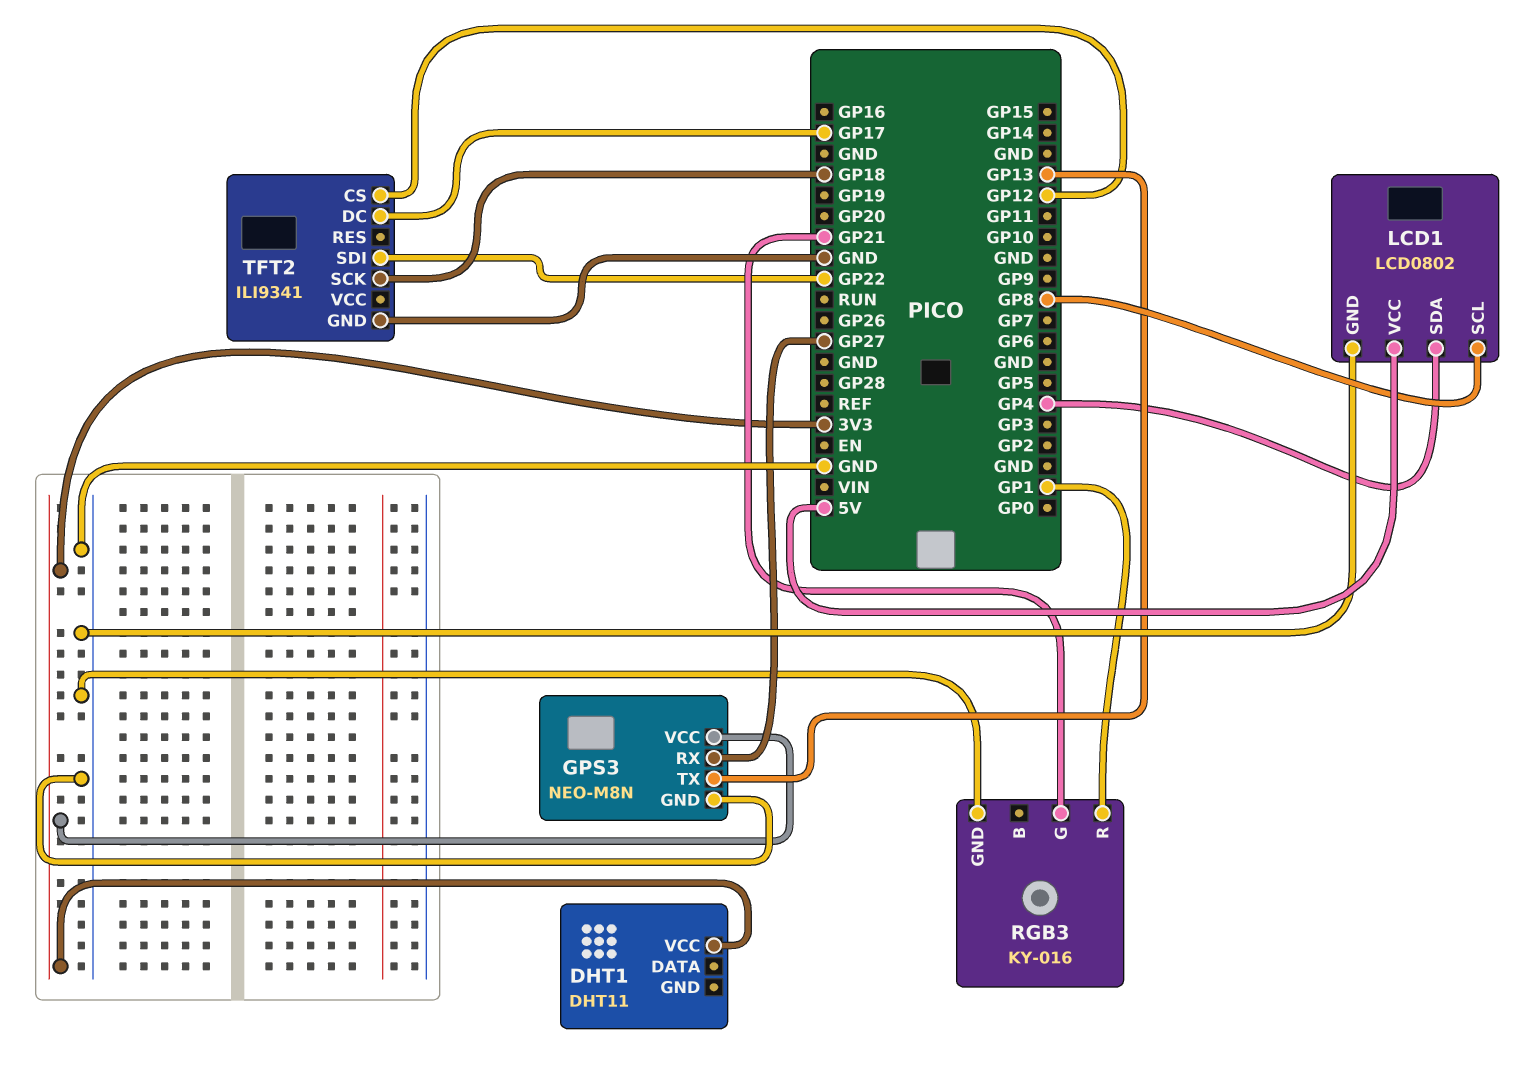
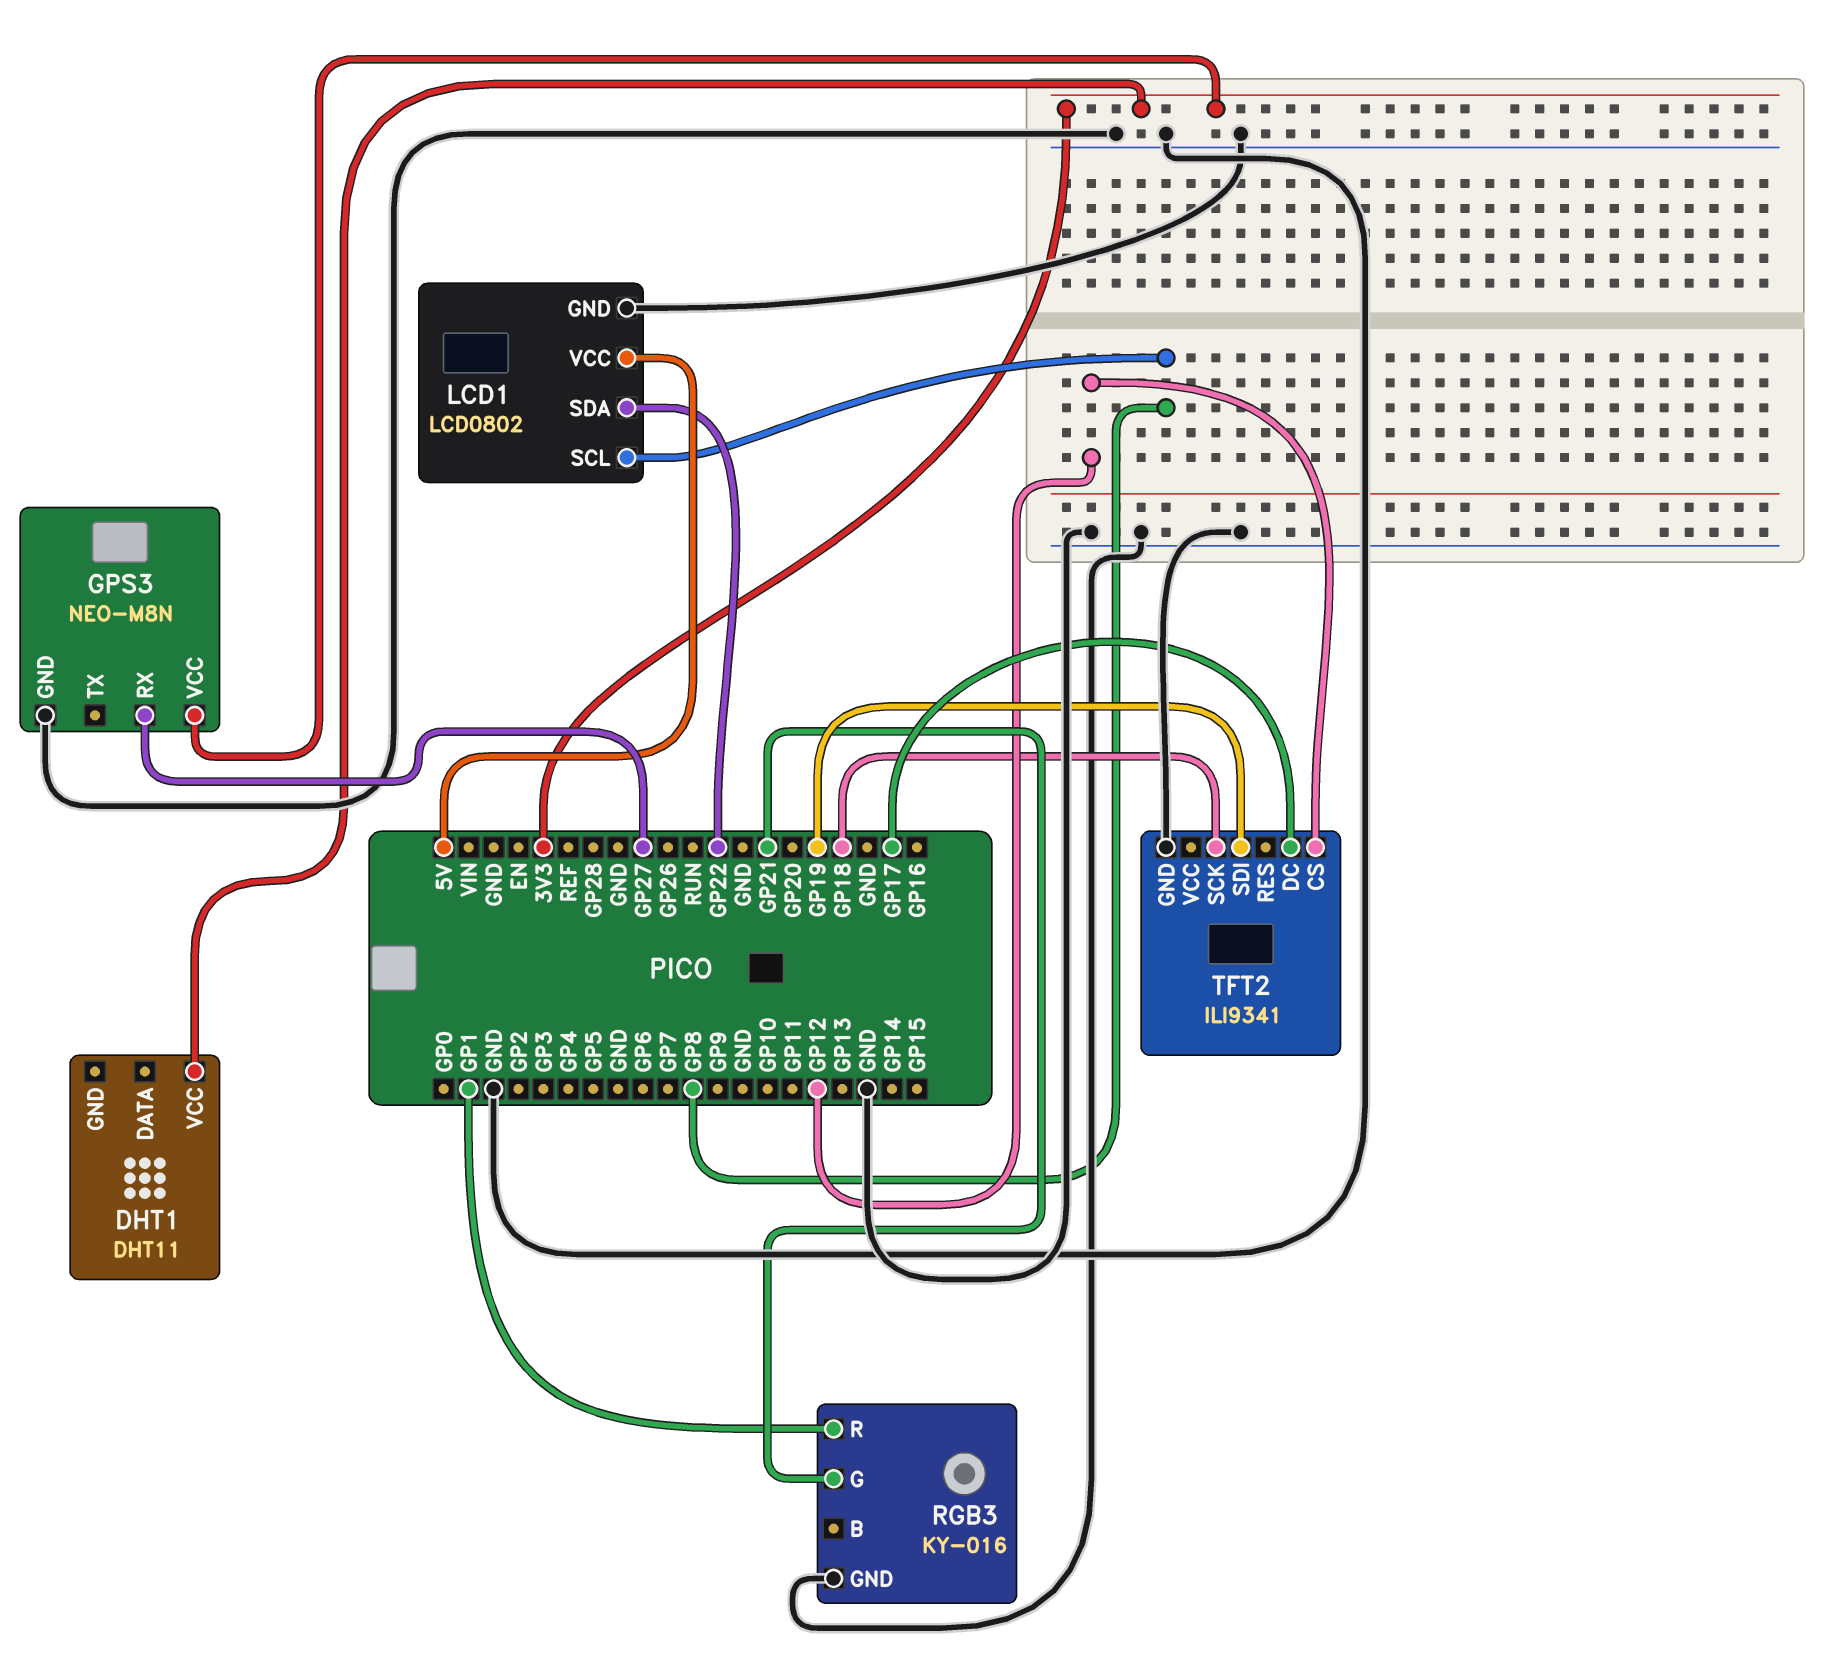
GPS3 pin TX: GP13 -> none
LCD1 pin SDA: GP4 -> GP22
TFT2 pin SDI: GP22 -> GP19

